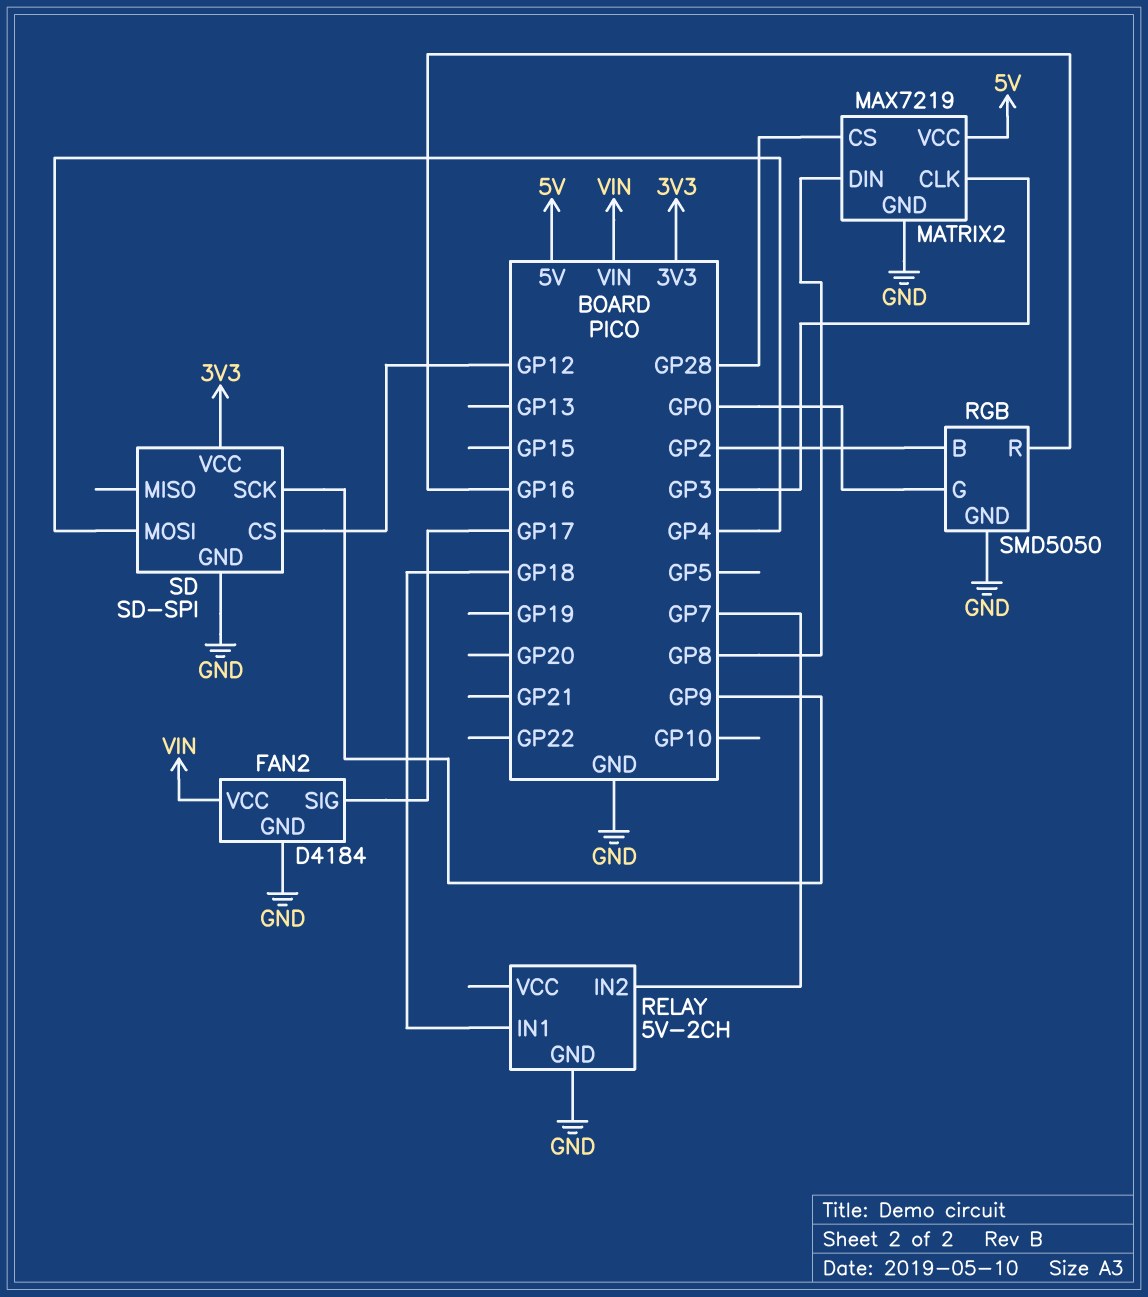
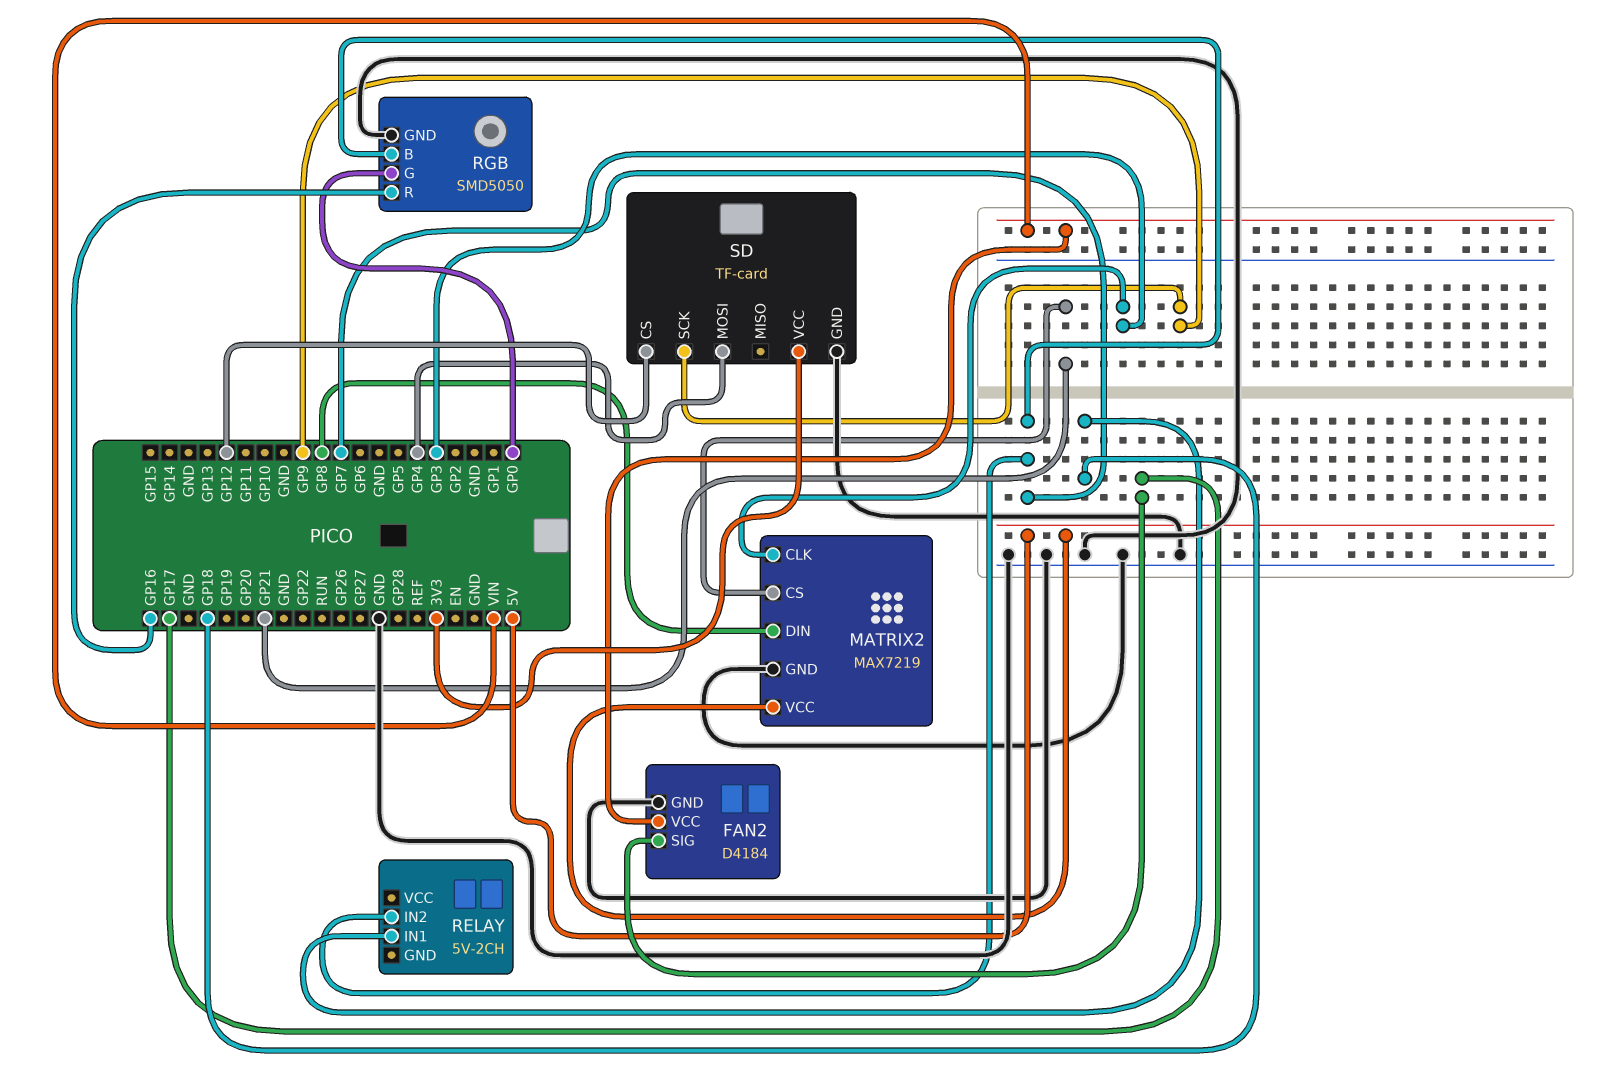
MATRIX2 pin CS: GP28 -> GP21
RELAY pin GND: GND -> none
RGB pin B: GP2 -> GP7
SD: SD-SPI -> TF-card

